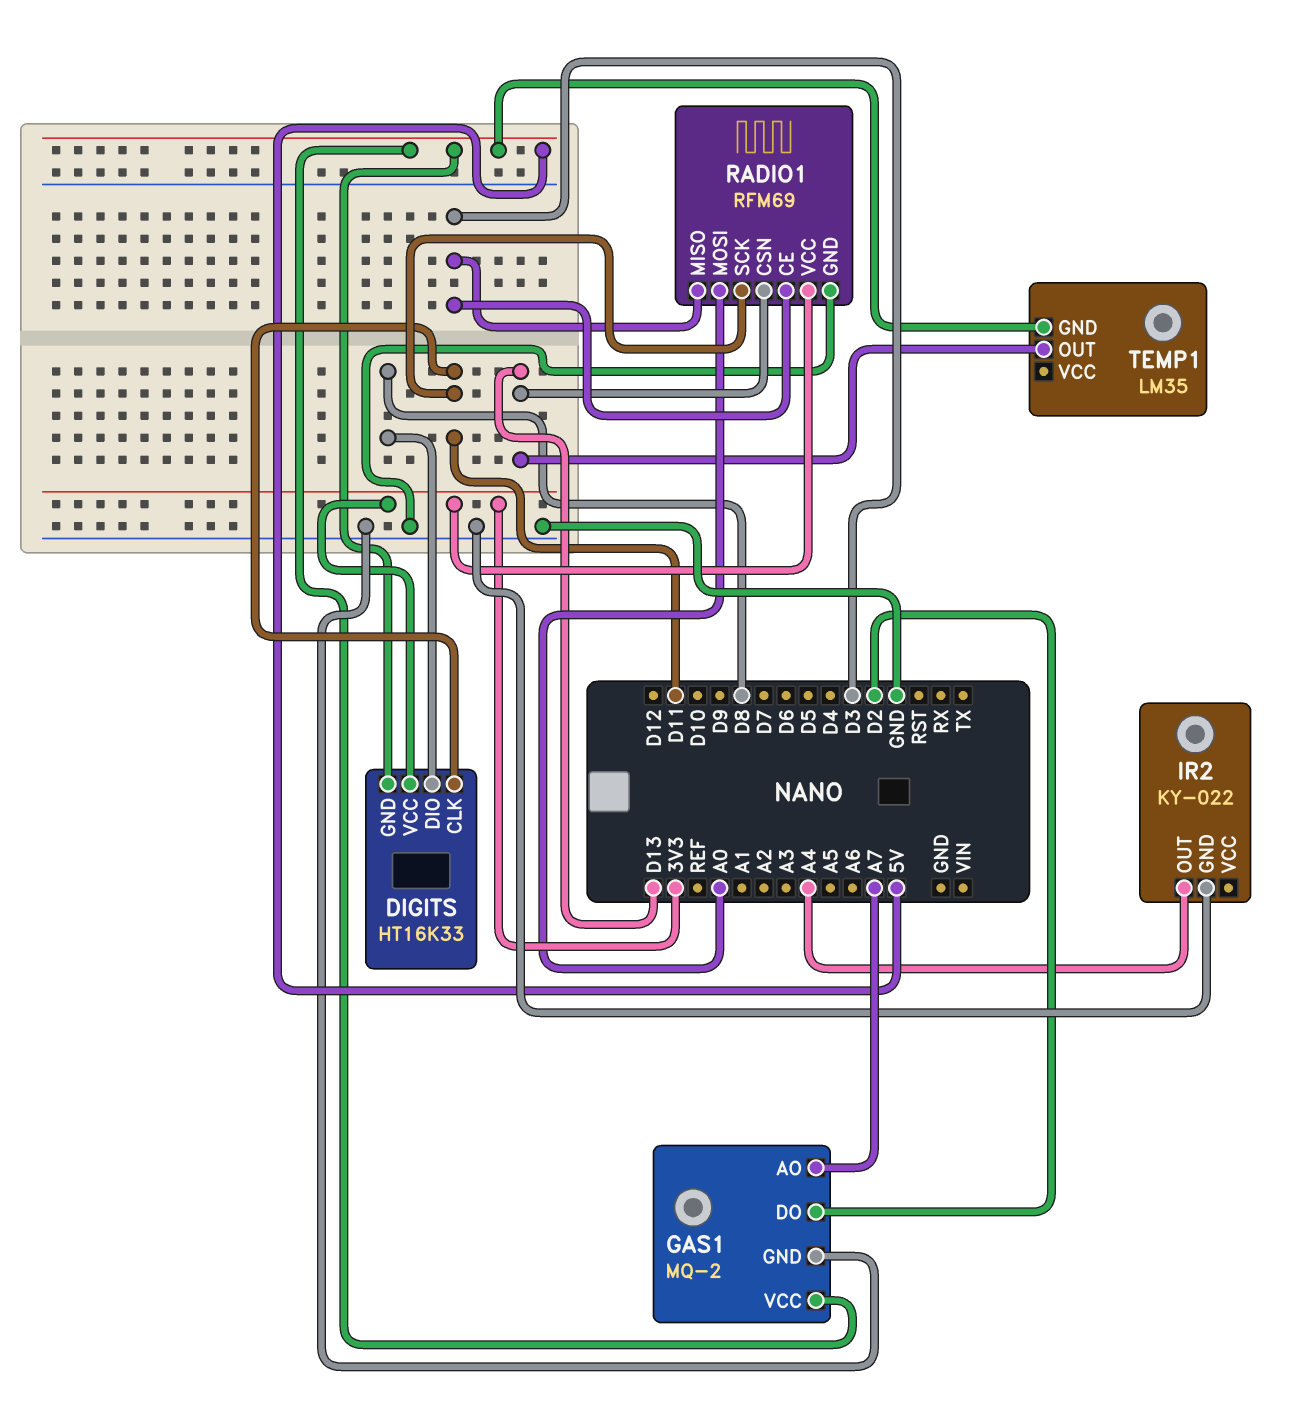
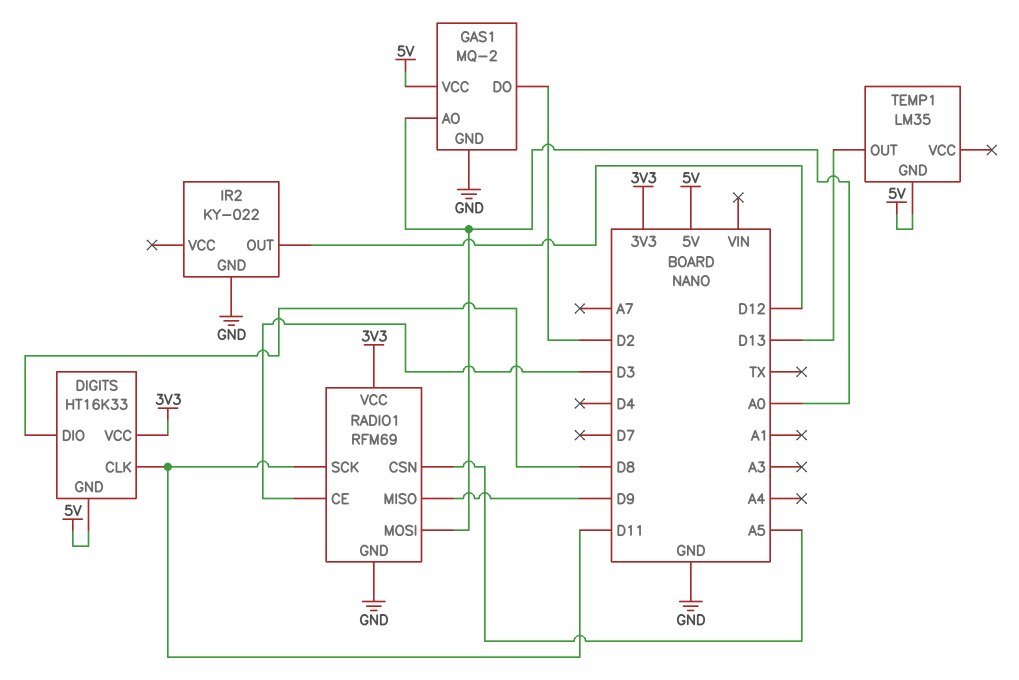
GAS1 pin AO: A7 -> A0
IR2 pin OUT: A4 -> D12
RADIO1 pin CSN: D13 -> A5
RADIO1 pin MISO: D3 -> D9

